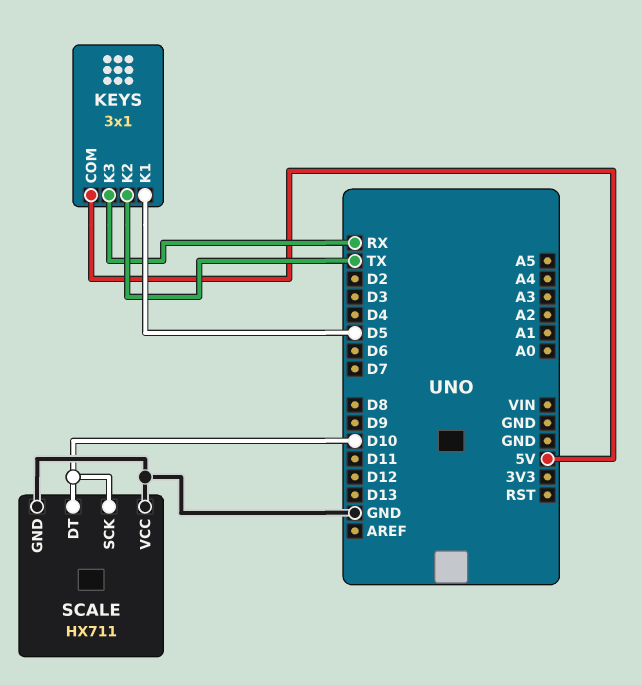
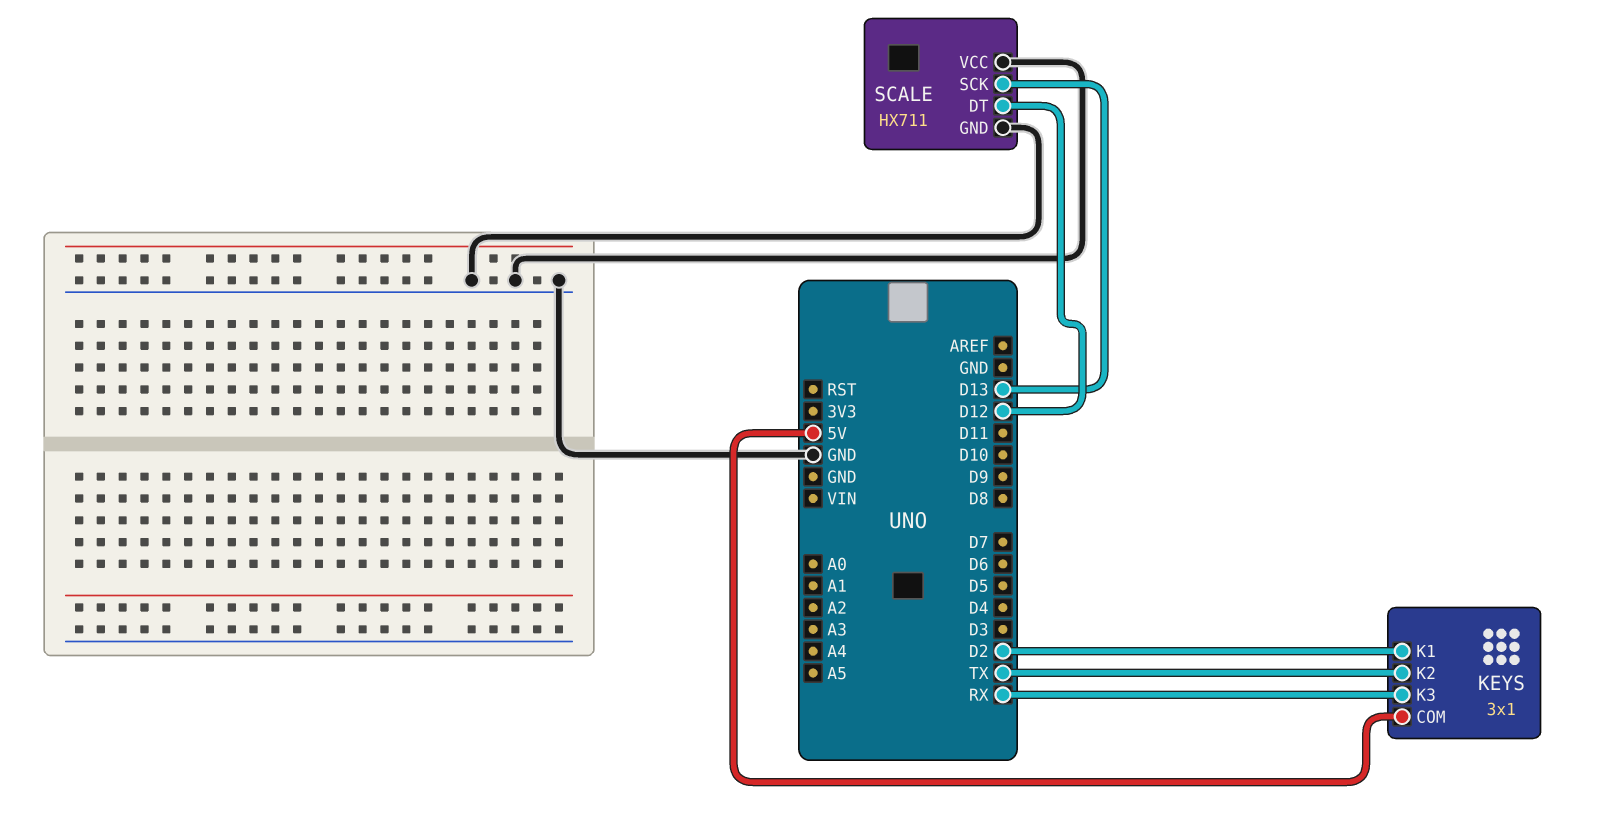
KEYS pin K1: D5 -> D2
SCALE pin DT: D10 -> D12
SCALE pin SCK: D10 -> D13

